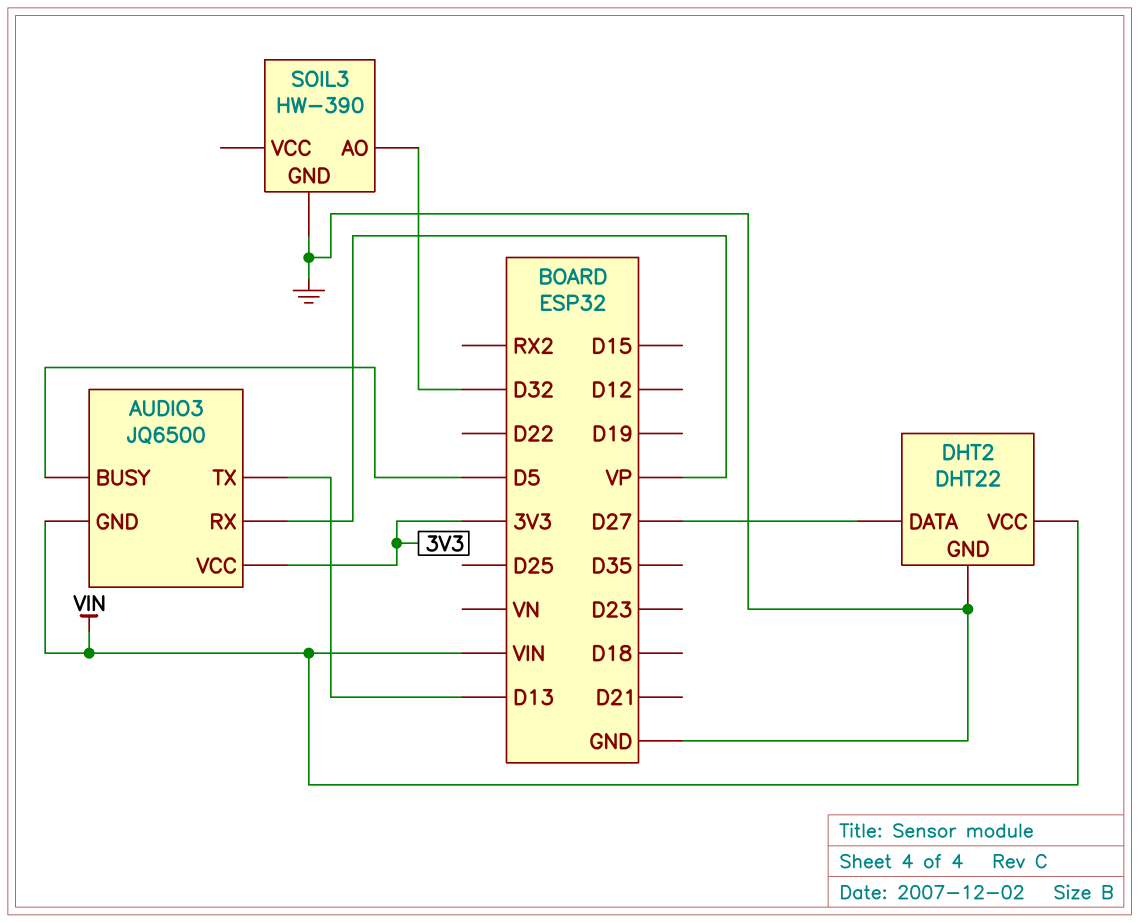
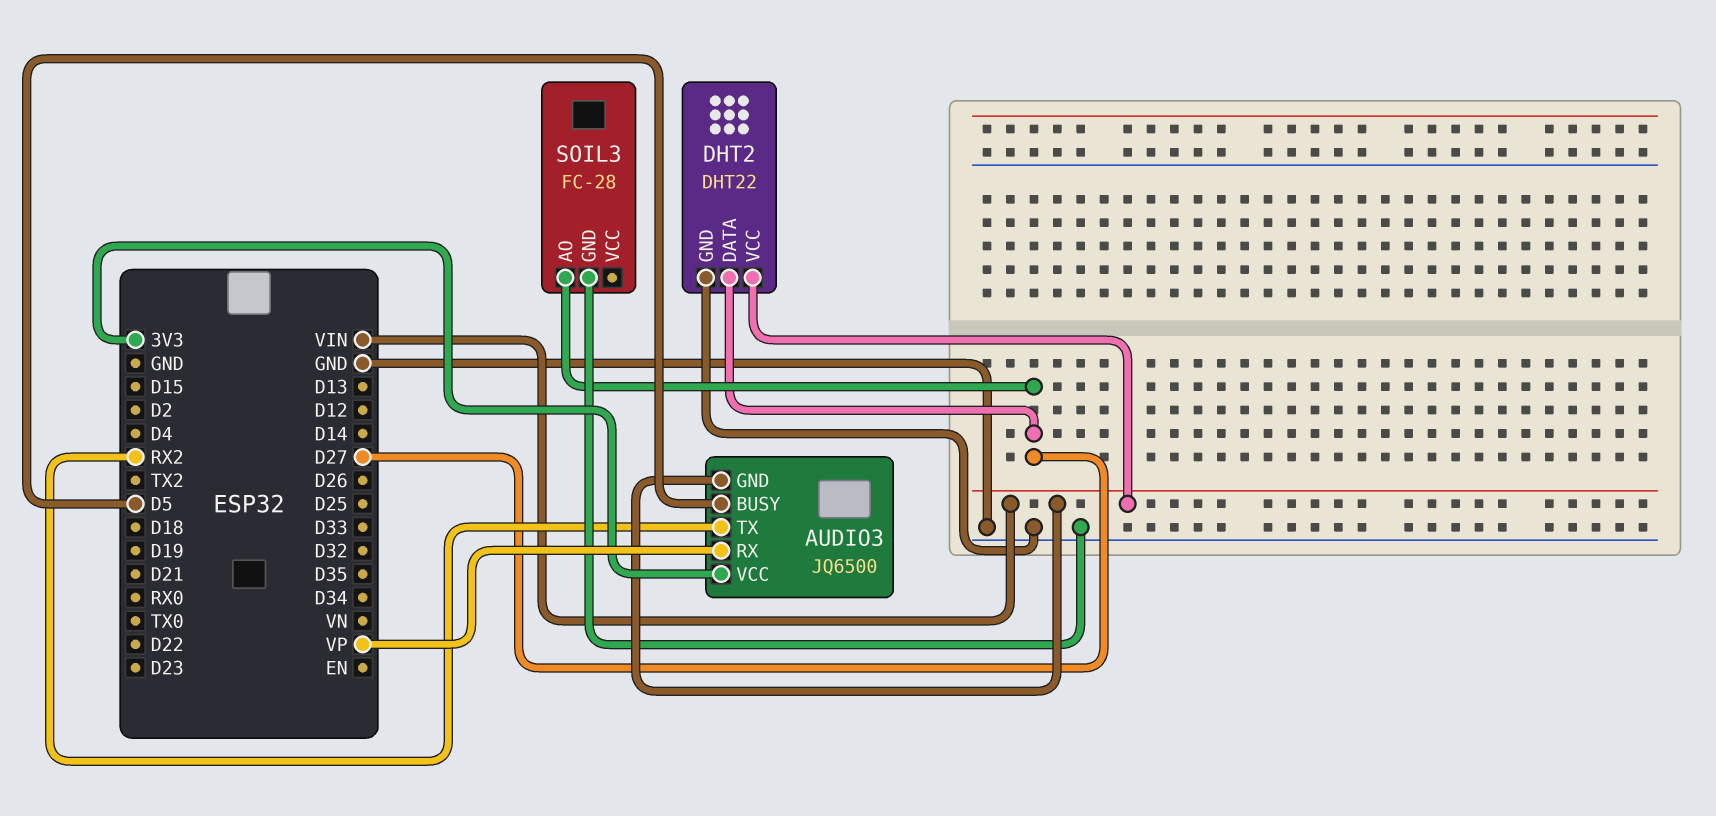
AUDIO3 pin TX: D13 -> RX2
SOIL3: HW-390 -> FC-28
SOIL3 pin AO: D32 -> D27

